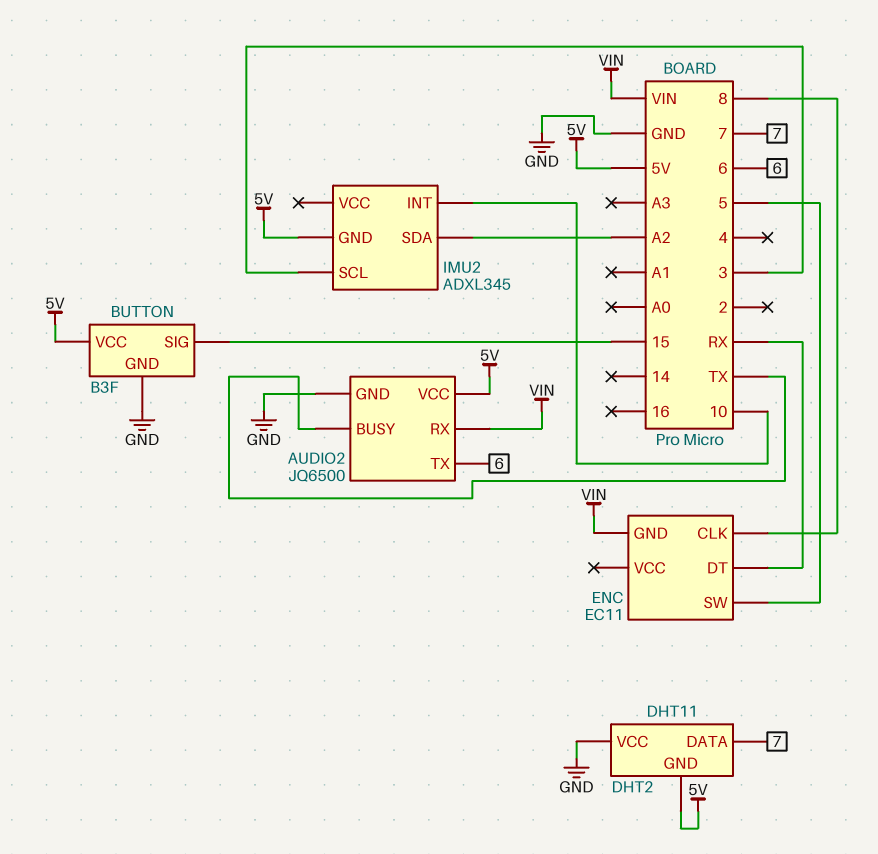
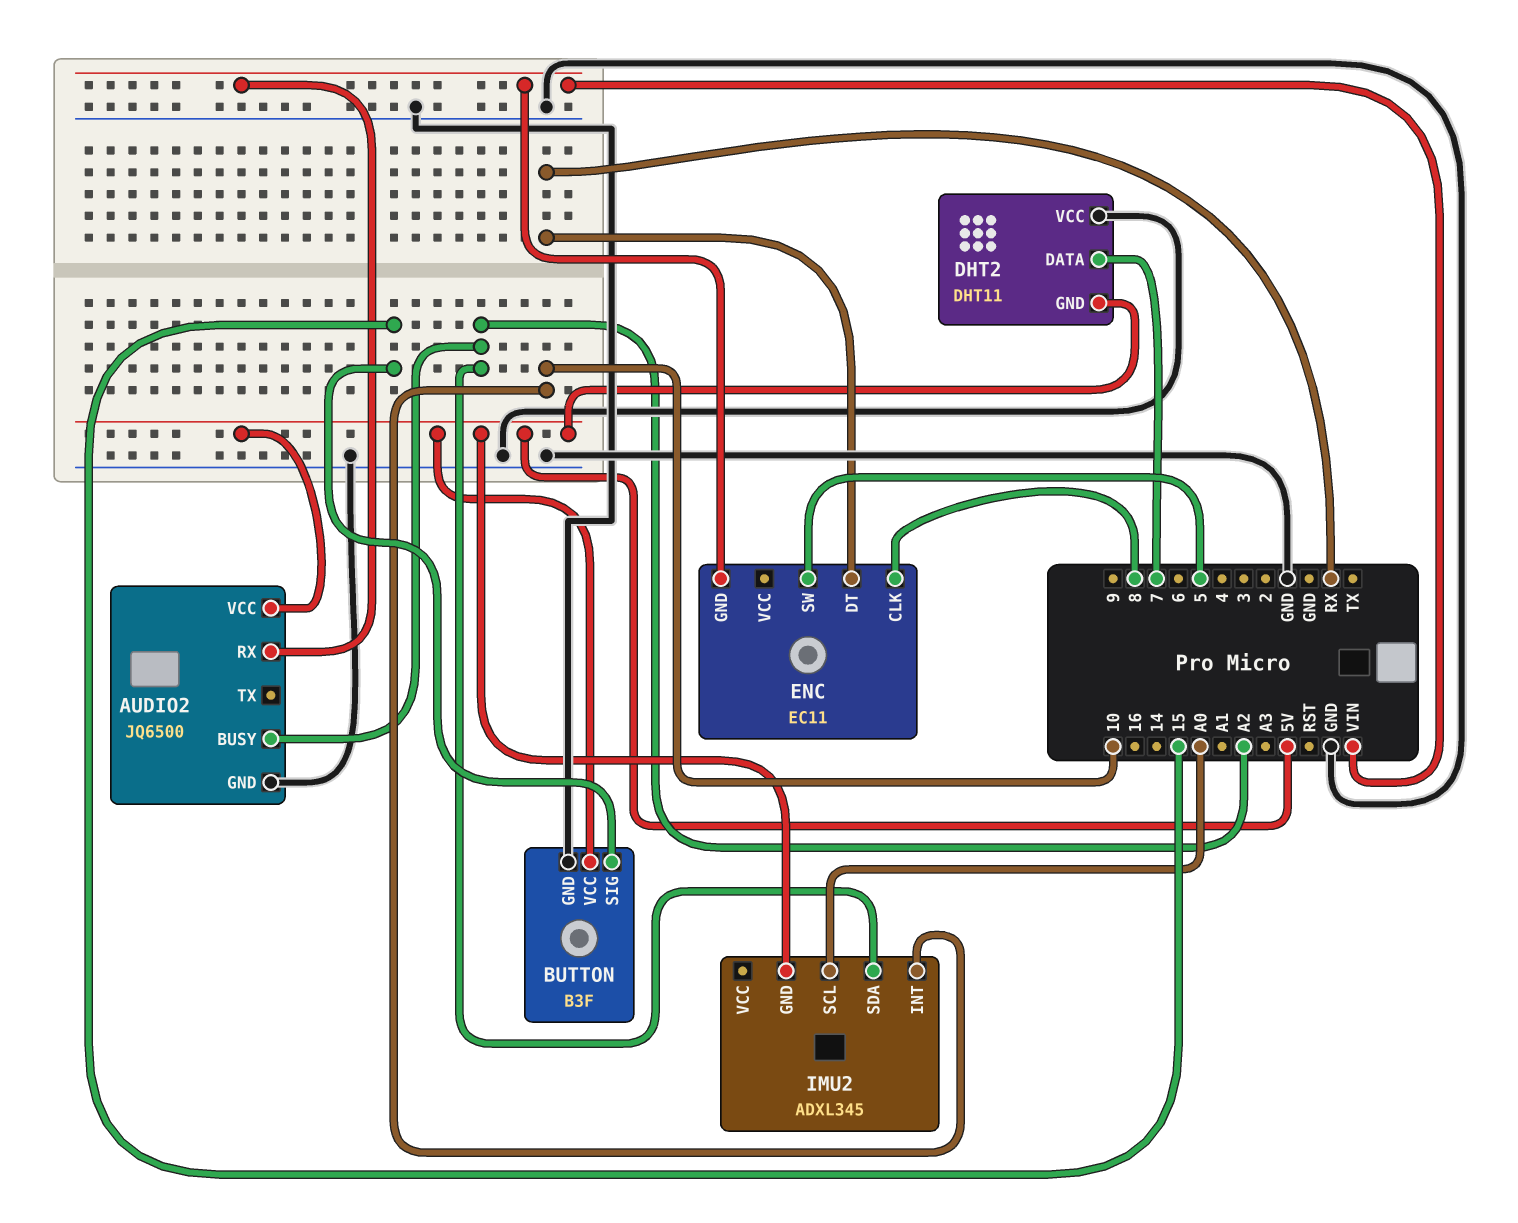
AUDIO2 pin BUSY: TX -> A2
AUDIO2 pin TX: 6 -> none
IMU2 pin SCL: 3 -> A0

